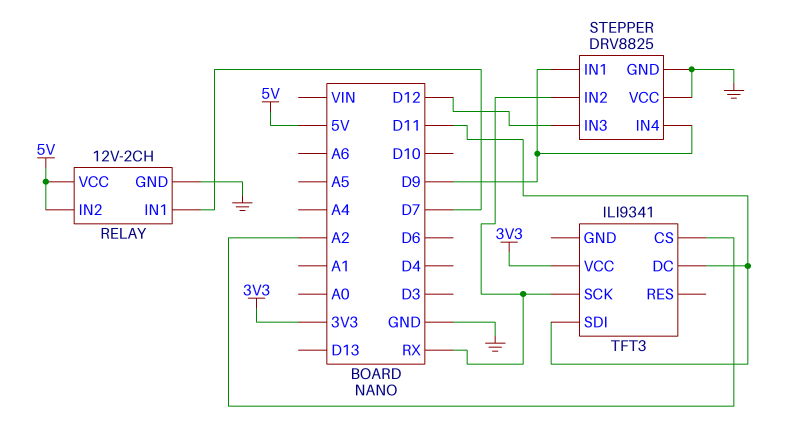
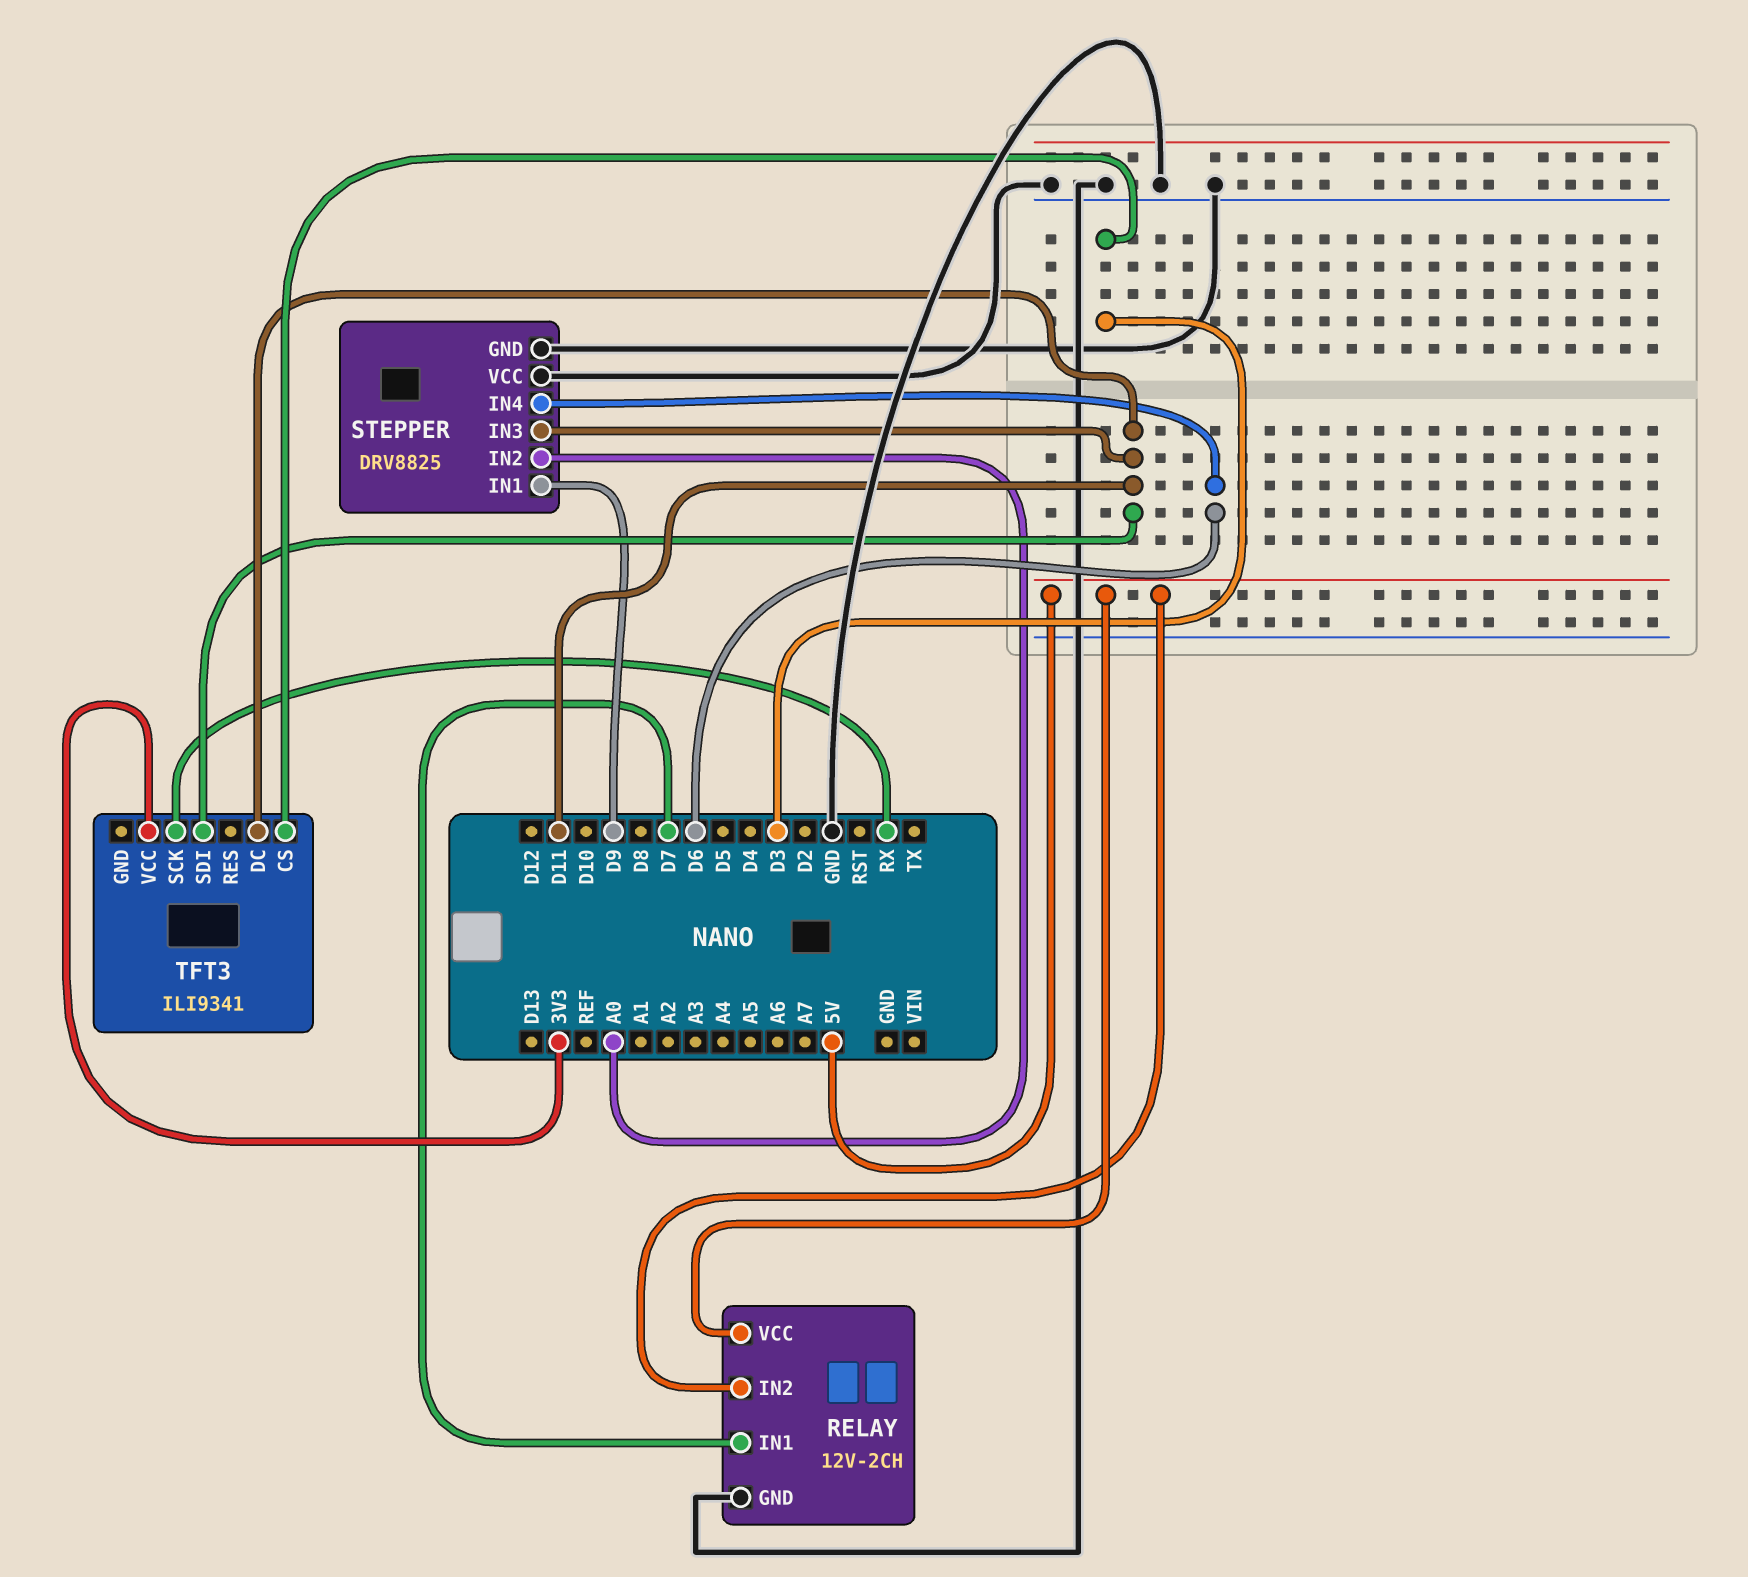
STEPPER pin IN2: RX -> A0
STEPPER pin IN3: D12 -> D11
STEPPER pin IN4: D9 -> D6
TFT3 pin CS: A2 -> D3

